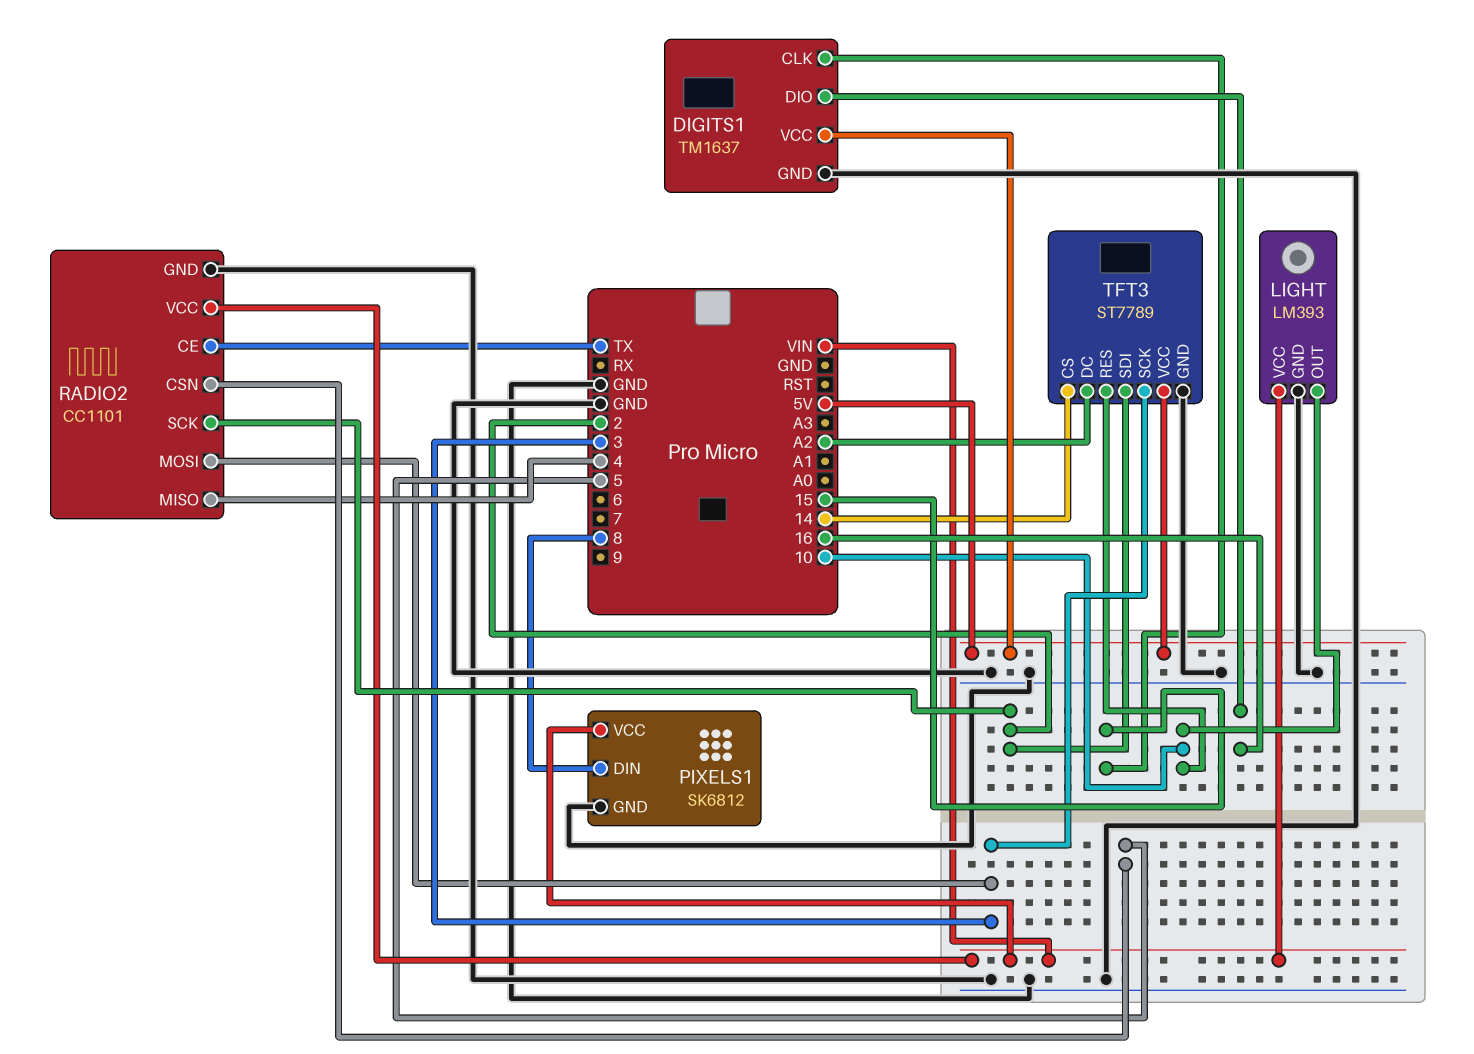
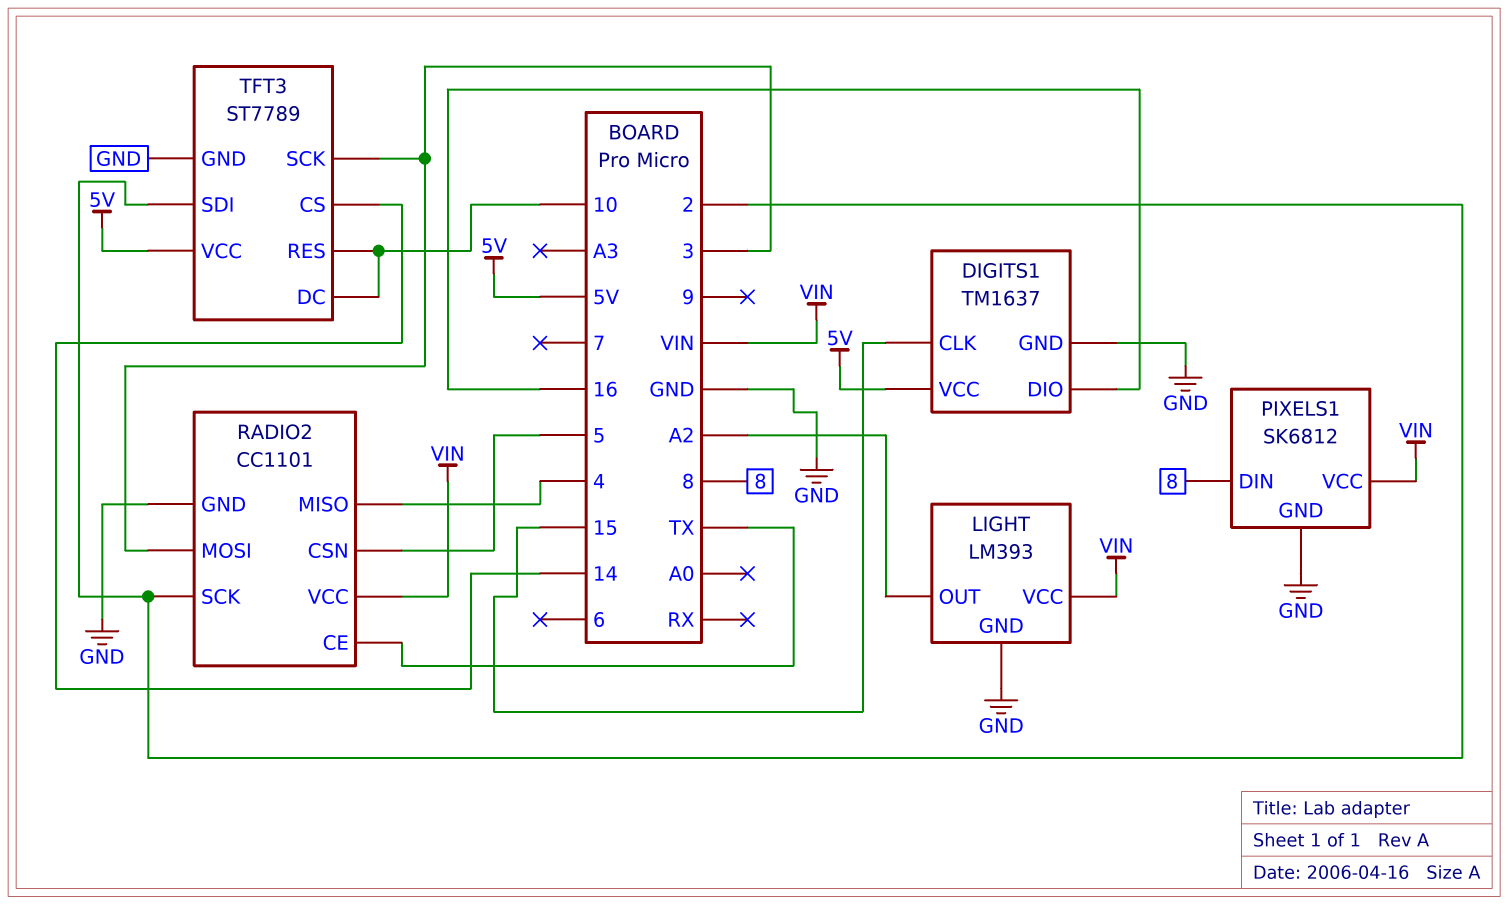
LIGHT pin OUT: 10 -> A2
TFT3 pin DC: A2 -> 10

